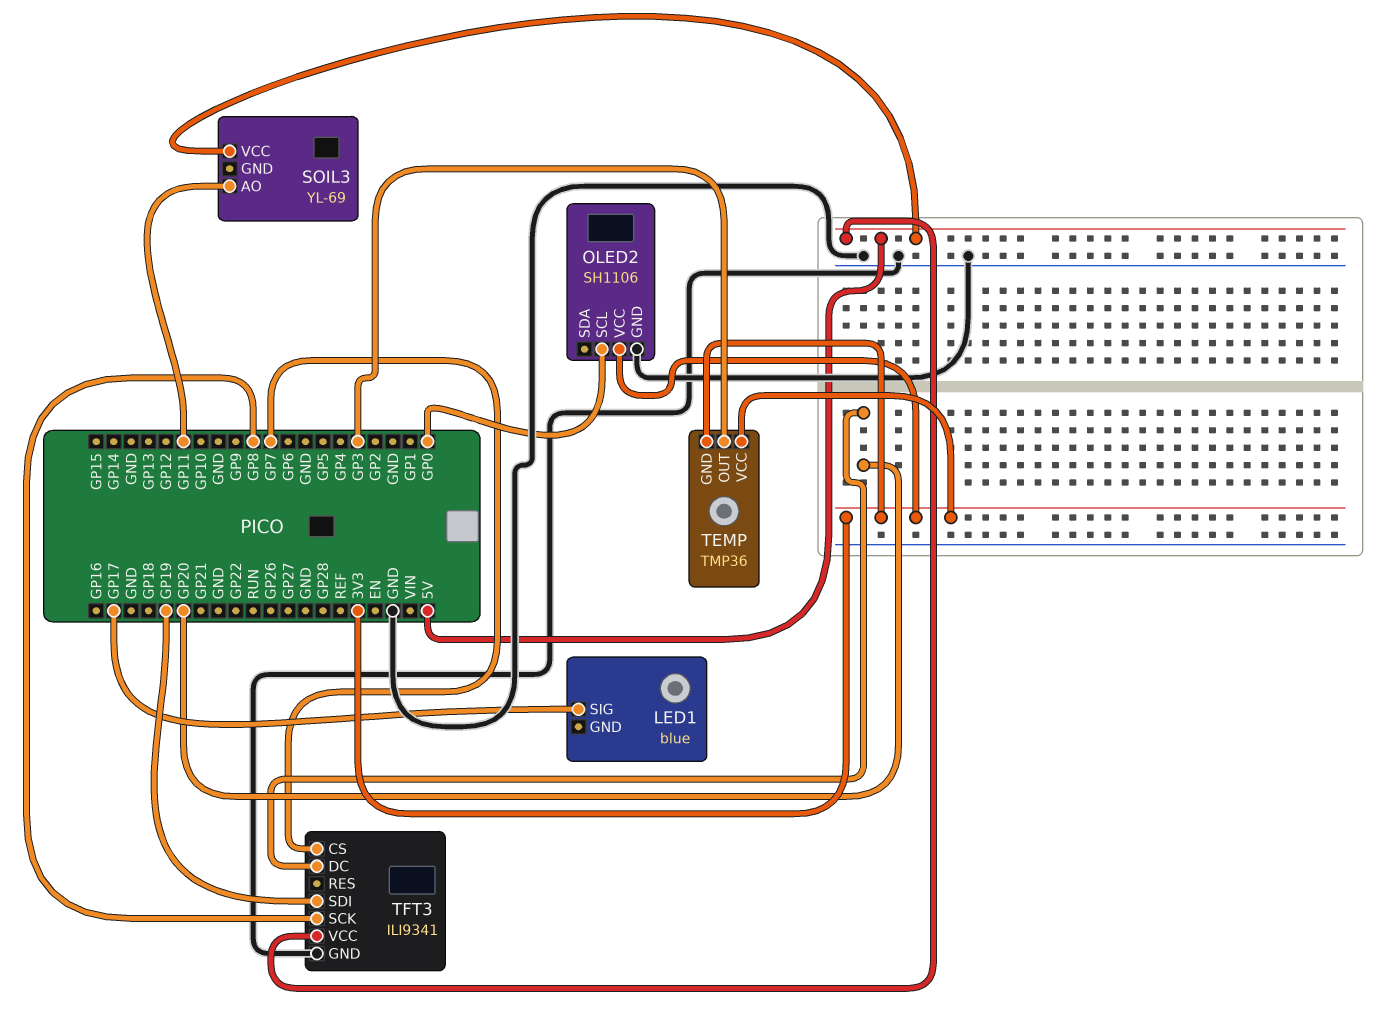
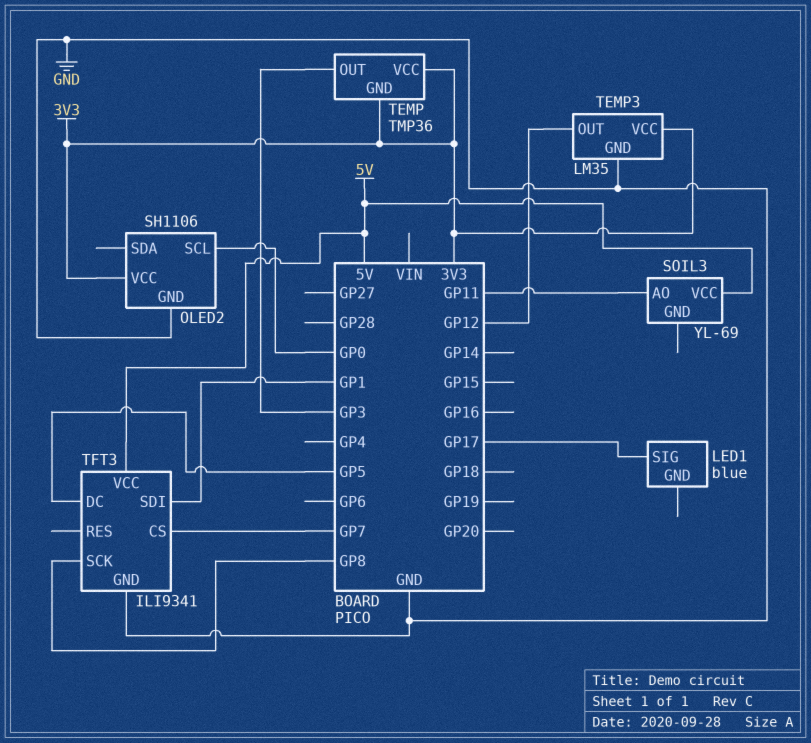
TEMP3: none -> LM35
TEMP3 pin GND: none -> GND
TEMP3 pin OUT: none -> GP12
TEMP3 pin VCC: none -> 3V3
TFT3 pin DC: GP20 -> GP5
TFT3 pin SDI: GP19 -> GP1

